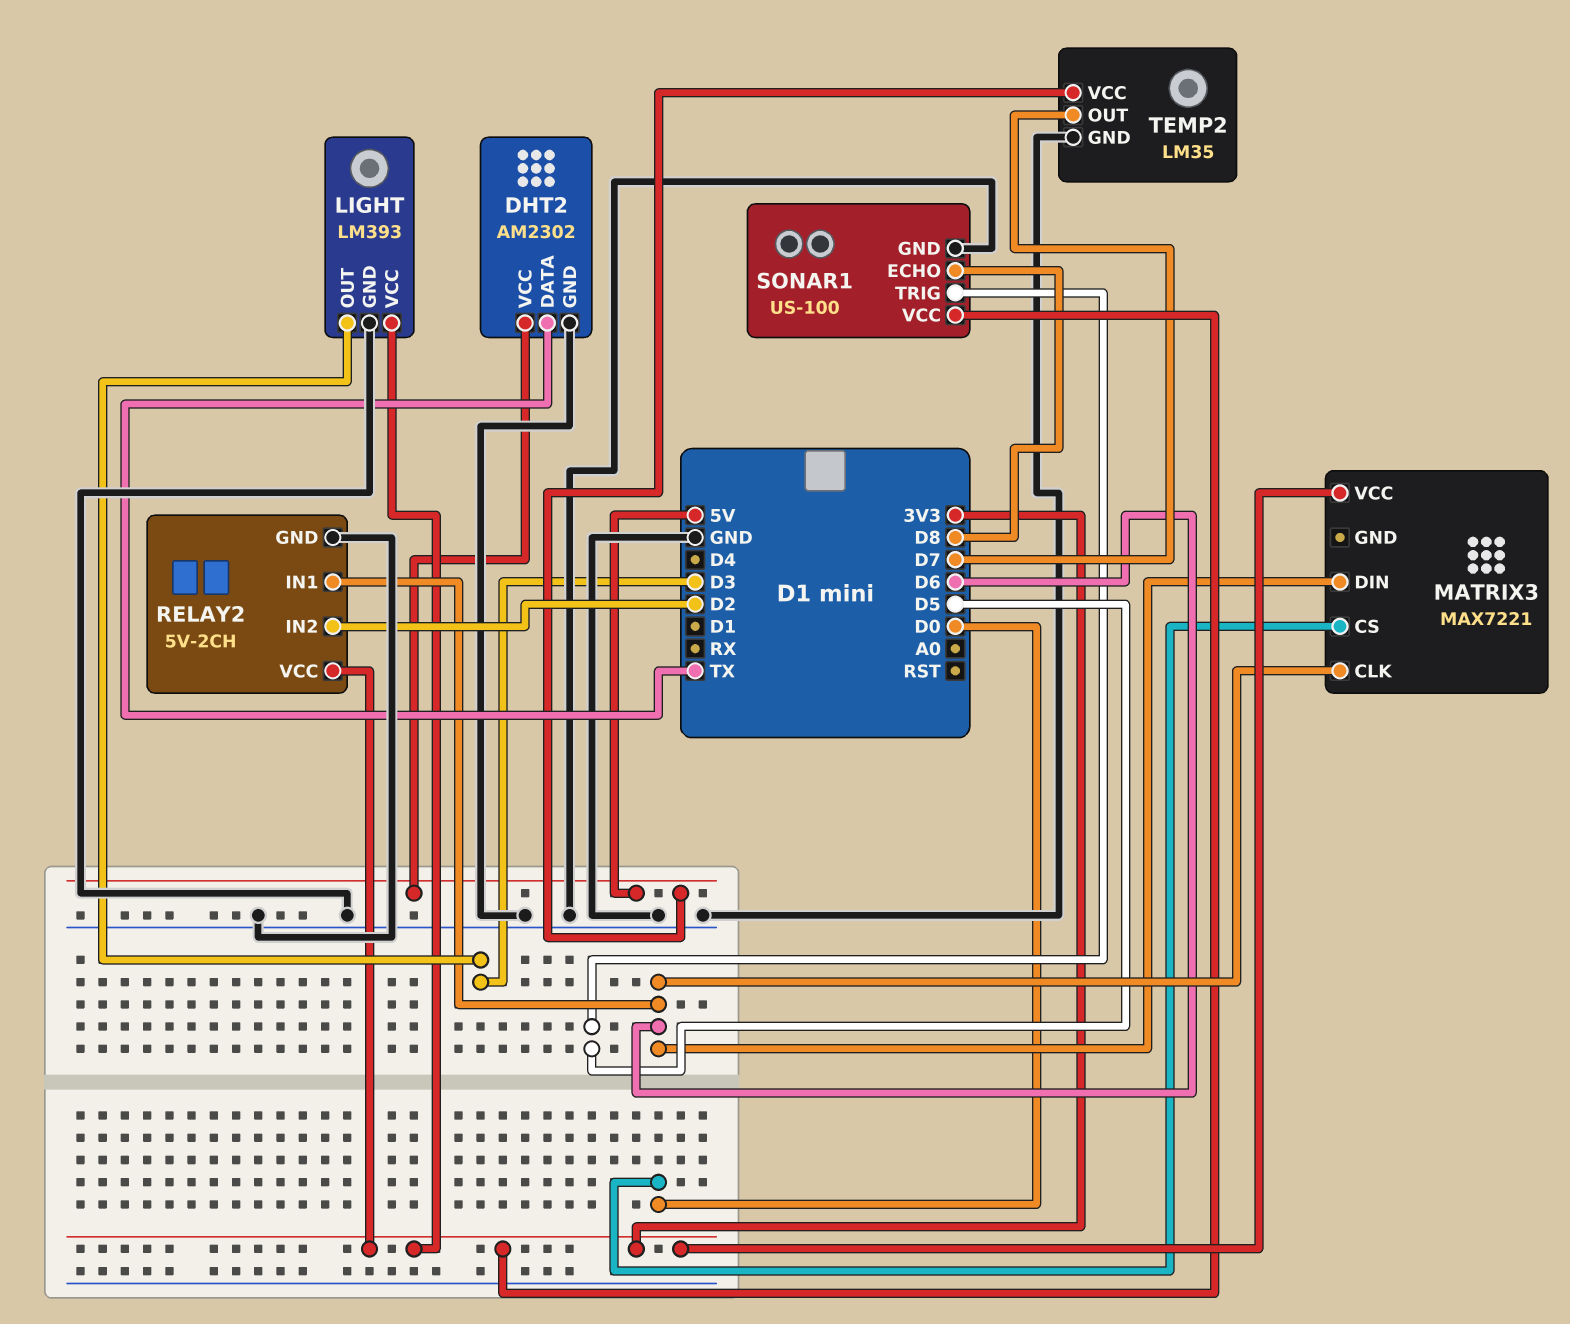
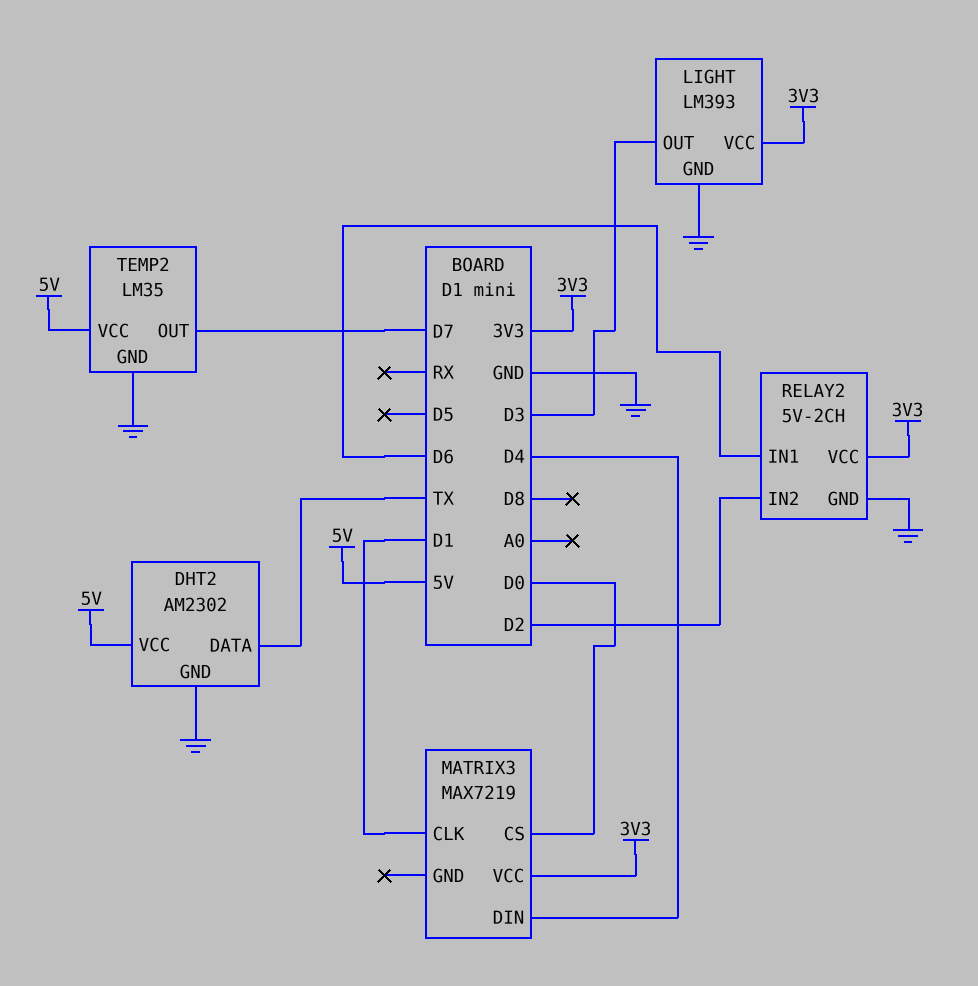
MATRIX3: MAX7221 -> MAX7219
MATRIX3 pin CLK: D6 -> D1
MATRIX3 pin DIN: D6 -> D4
SONAR1: US-100 -> none
SONAR1 pin ECHO: D8 -> none
SONAR1 pin GND: GND -> none
SONAR1 pin TRIG: D5 -> none
SONAR1 pin VCC: 3V3 -> none

